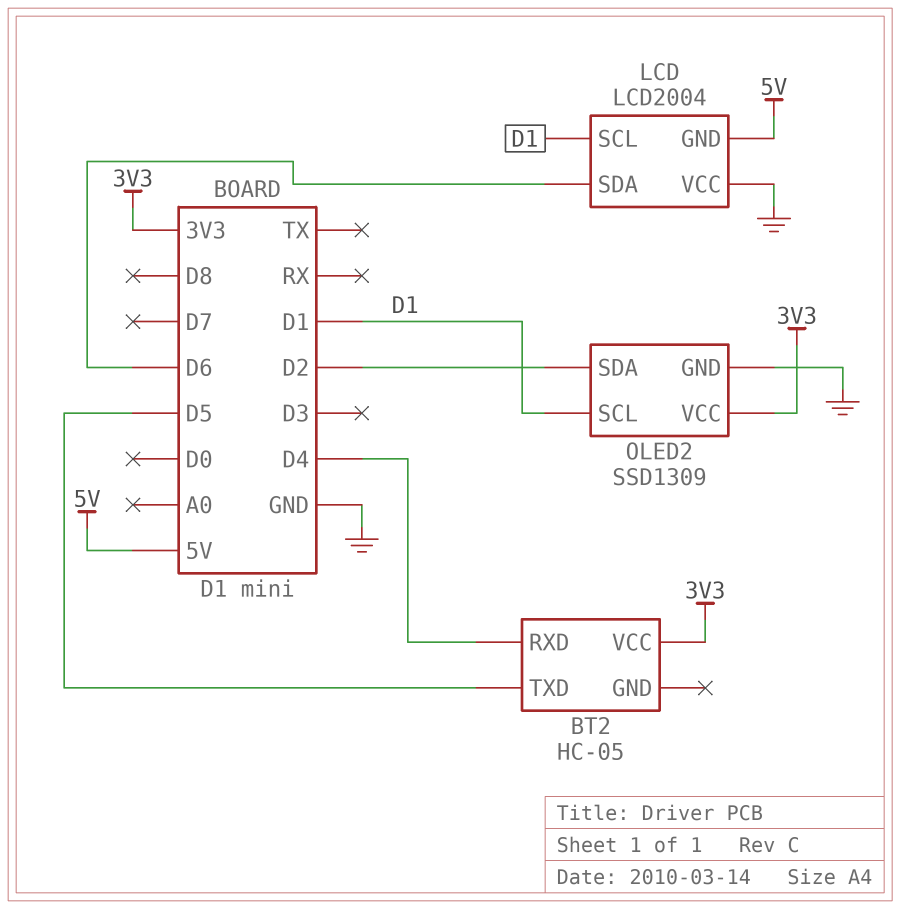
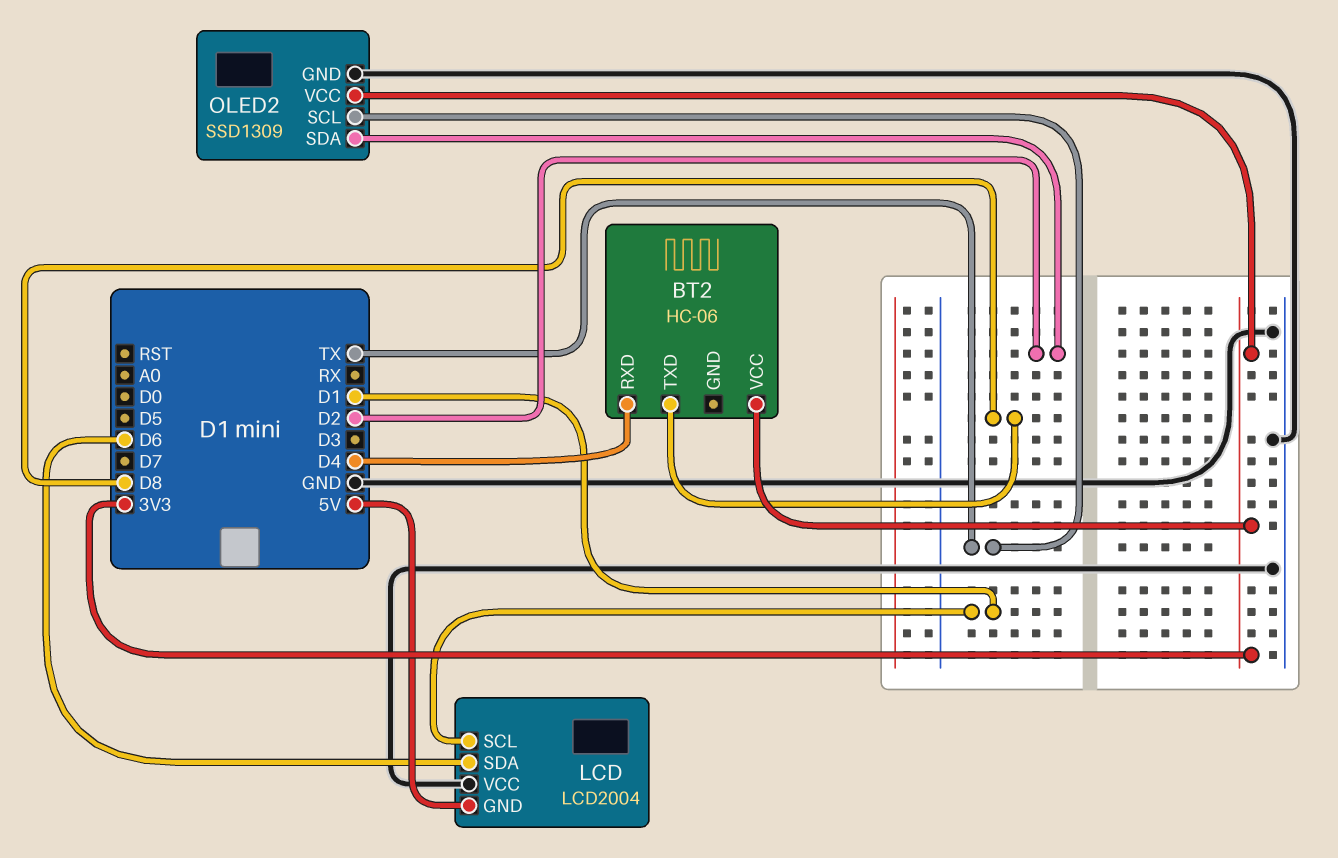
BT2: HC-05 -> HC-06
BT2 pin TXD: D5 -> D8
OLED2 pin SCL: D1 -> TX

